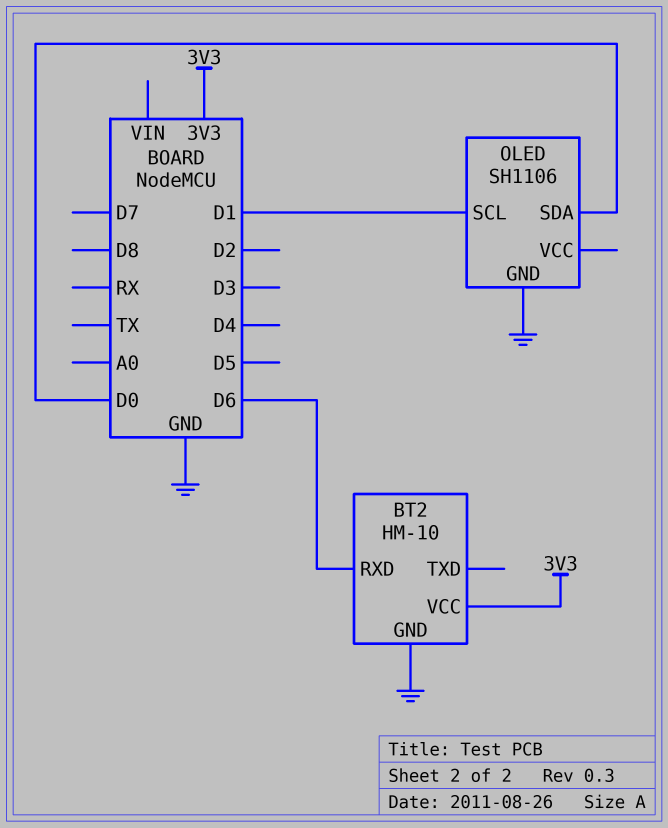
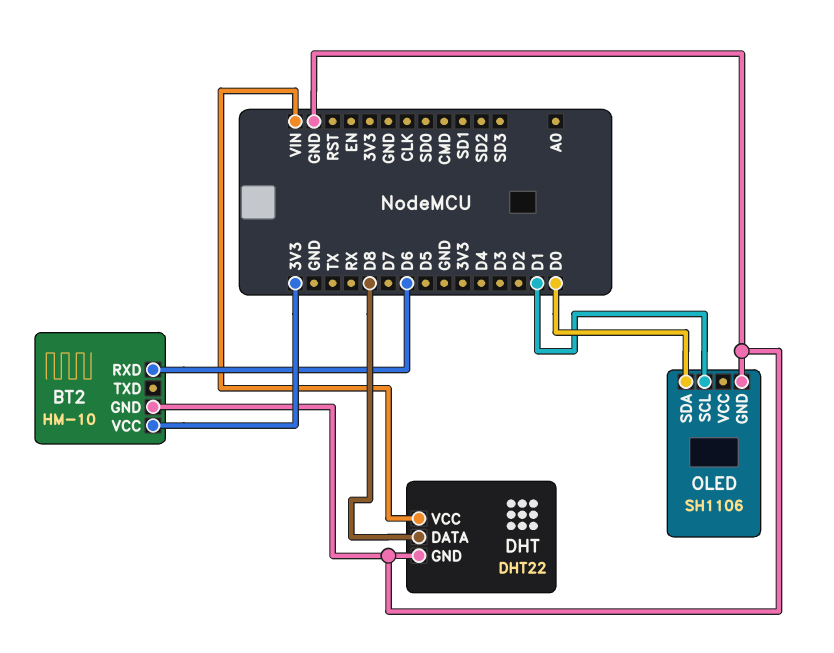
DHT: none -> DHT22
DHT pin DATA: none -> D8
DHT pin GND: none -> GND
DHT pin VCC: none -> VIN

